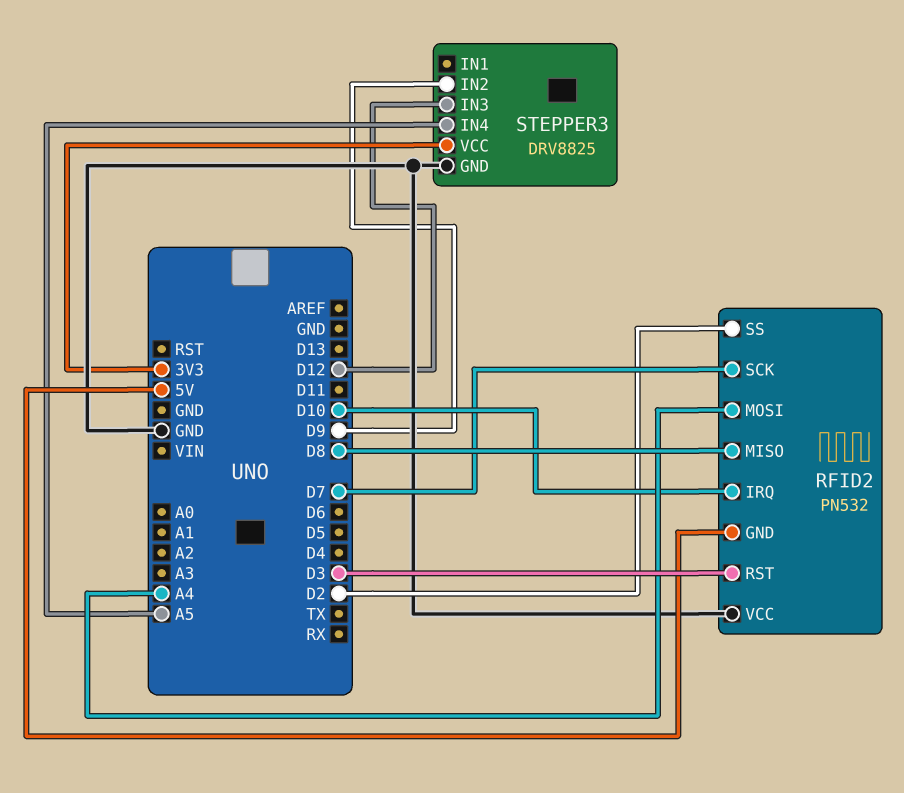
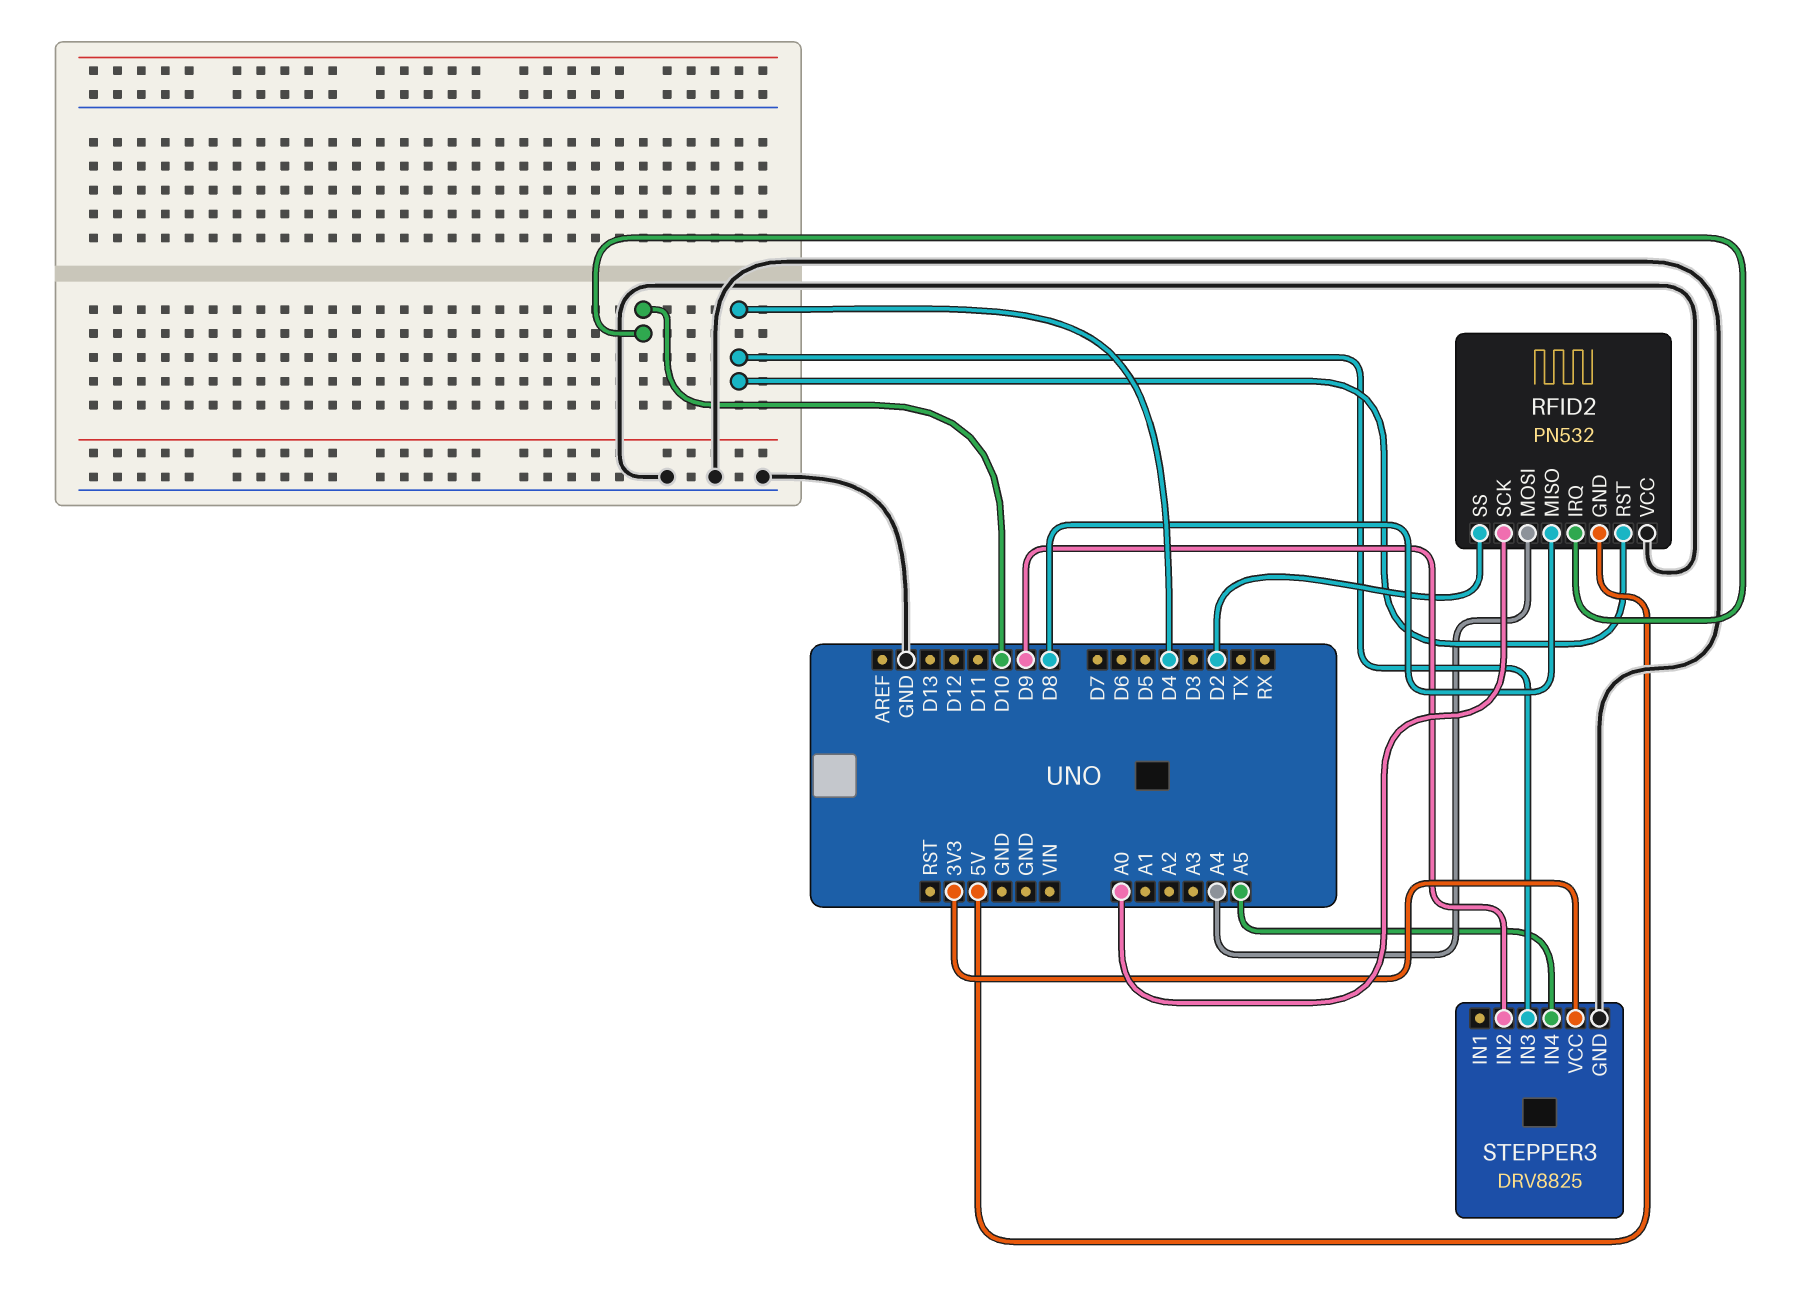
RFID2 pin RST: D3 -> D4
RFID2 pin SCK: D7 -> A0
STEPPER3 pin IN3: D12 -> D4

